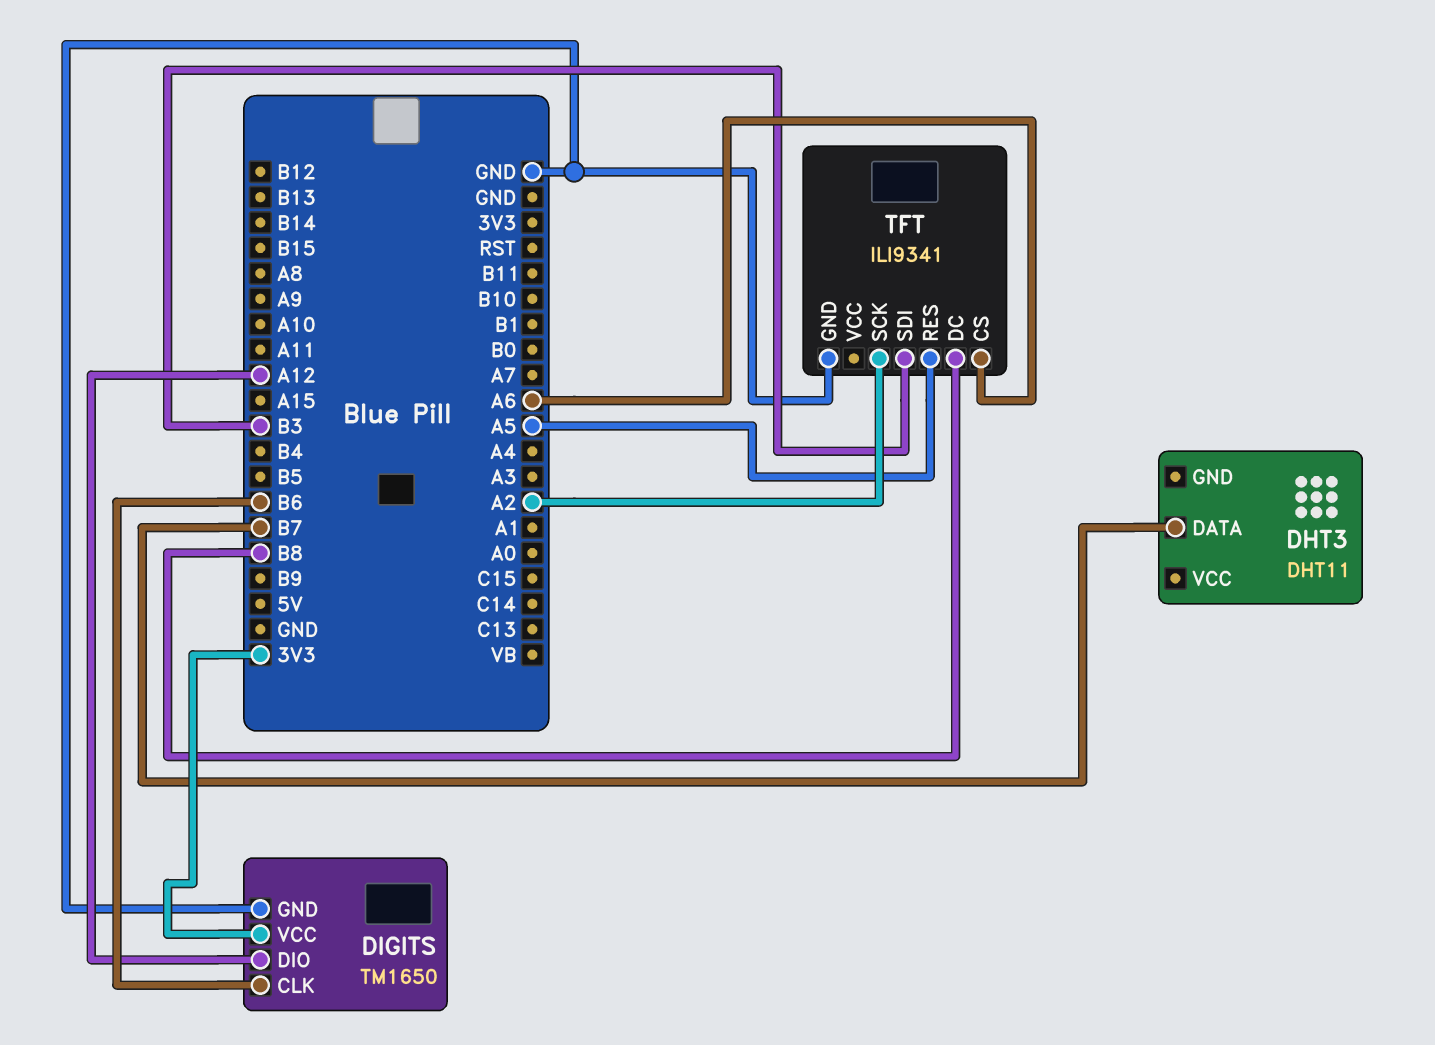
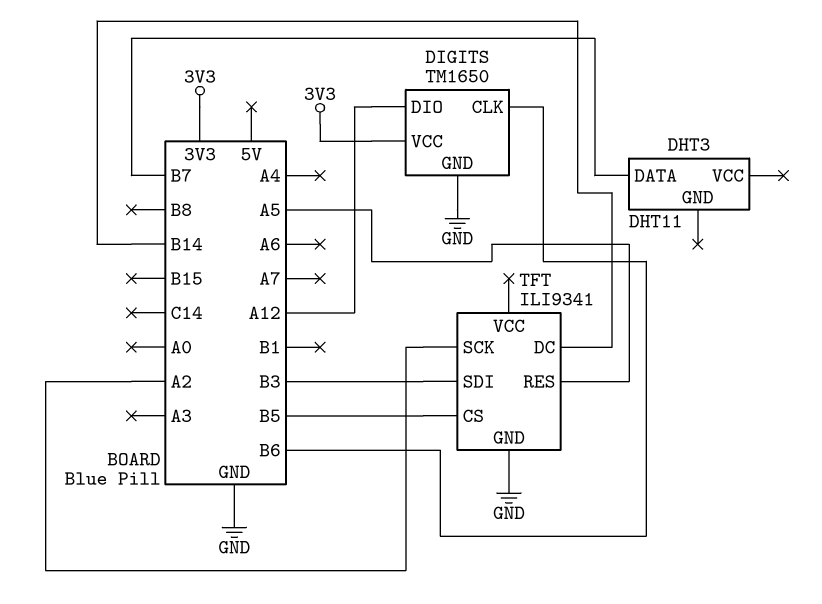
TFT pin CS: A6 -> B5
TFT pin DC: B8 -> B14

